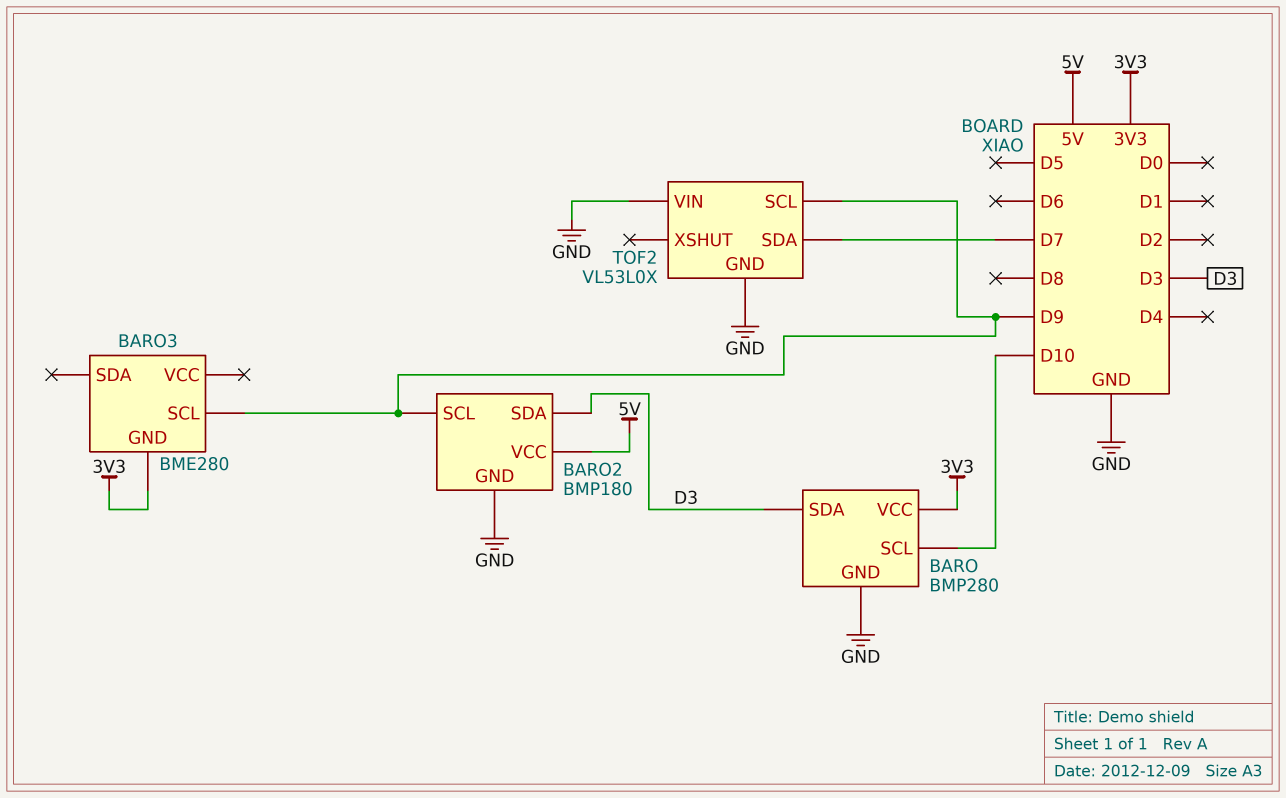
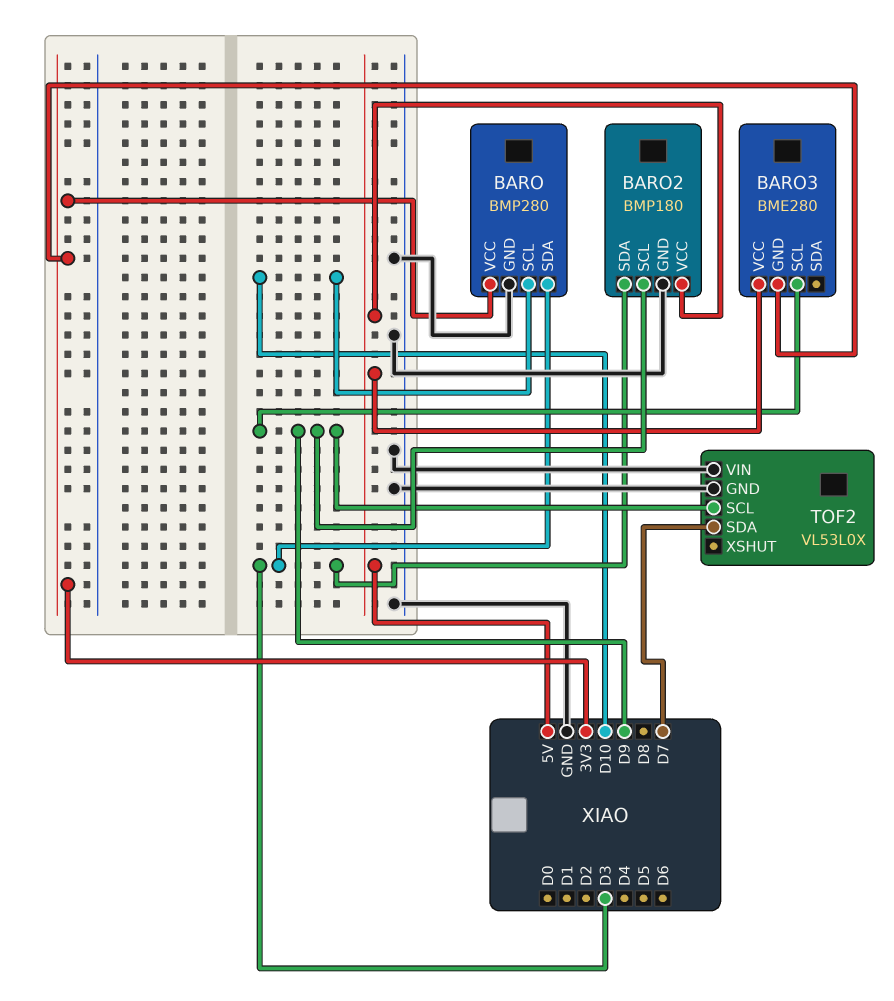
BARO3 pin VCC: none -> 5V

